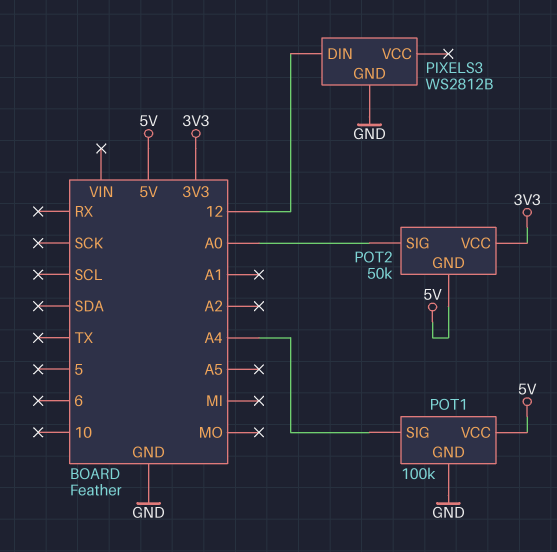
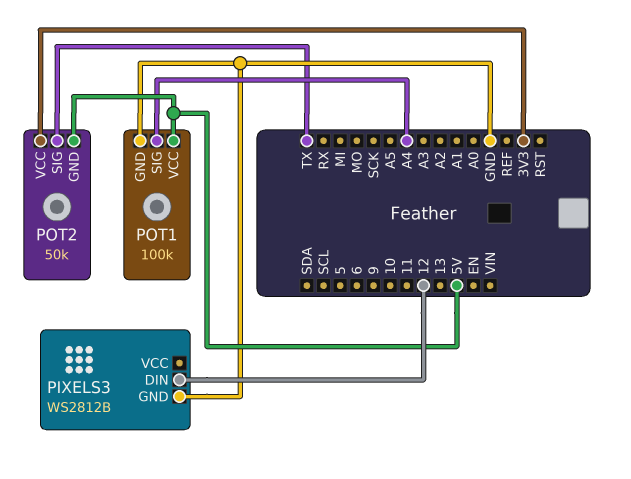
POT2 pin SIG: A0 -> TX

